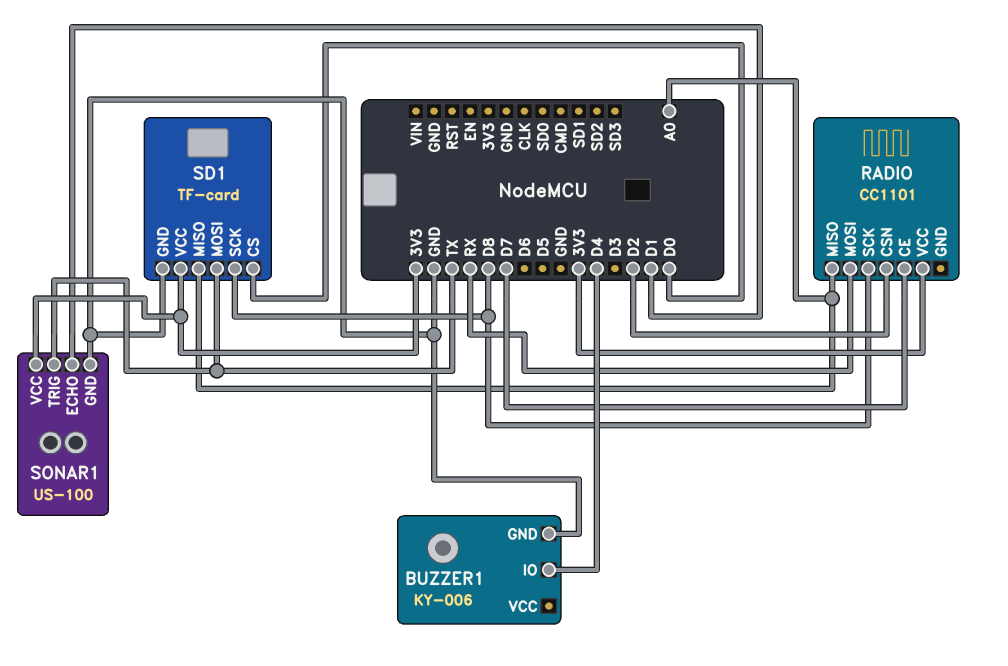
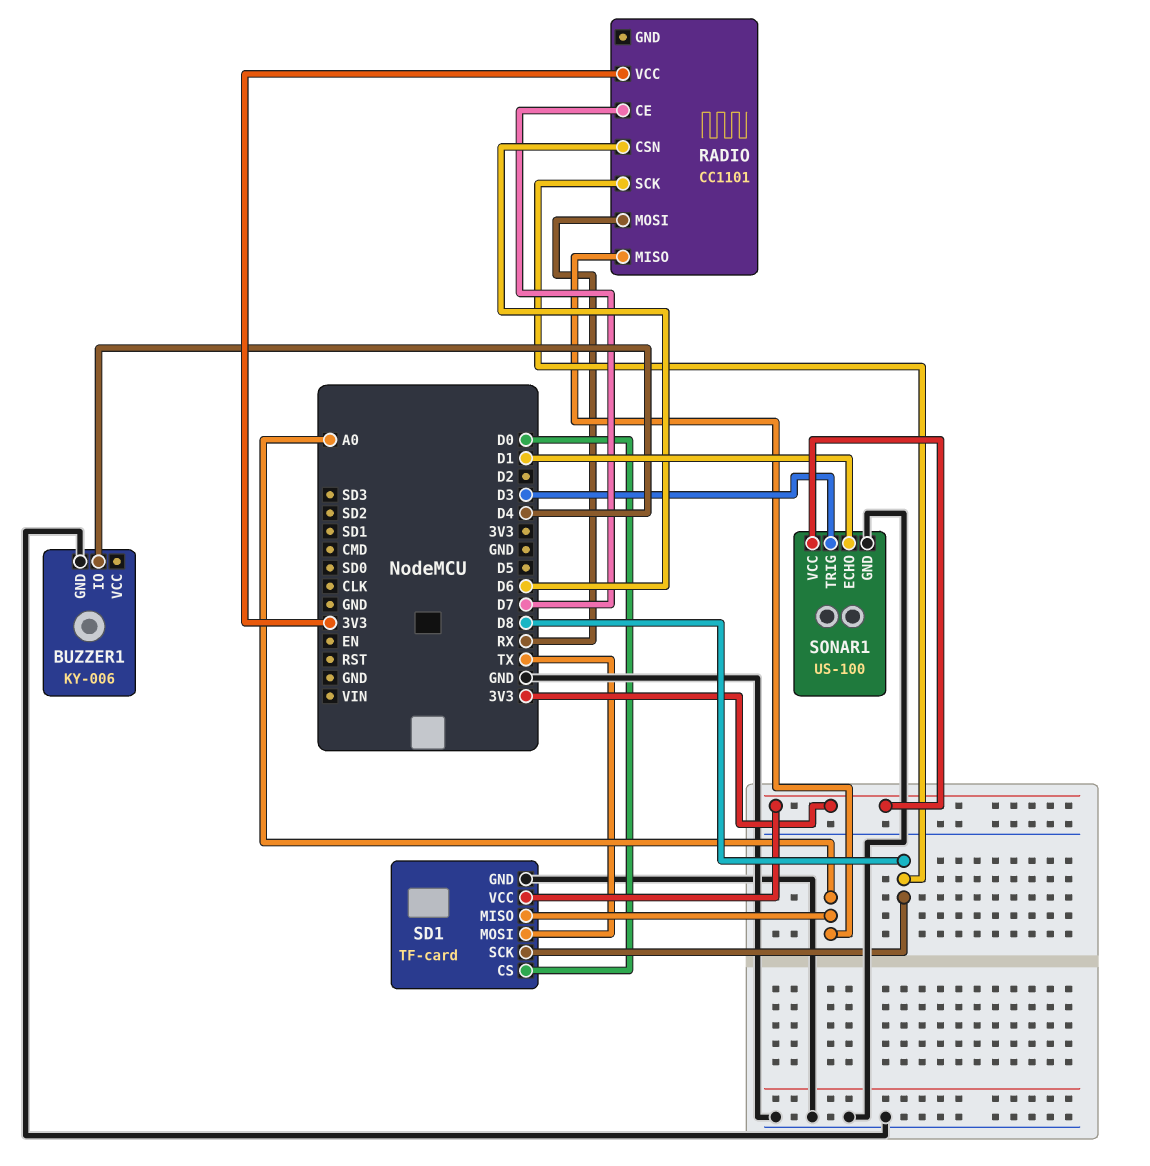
RADIO pin CSN: D2 -> D6
SONAR1 pin TRIG: TX -> D3

